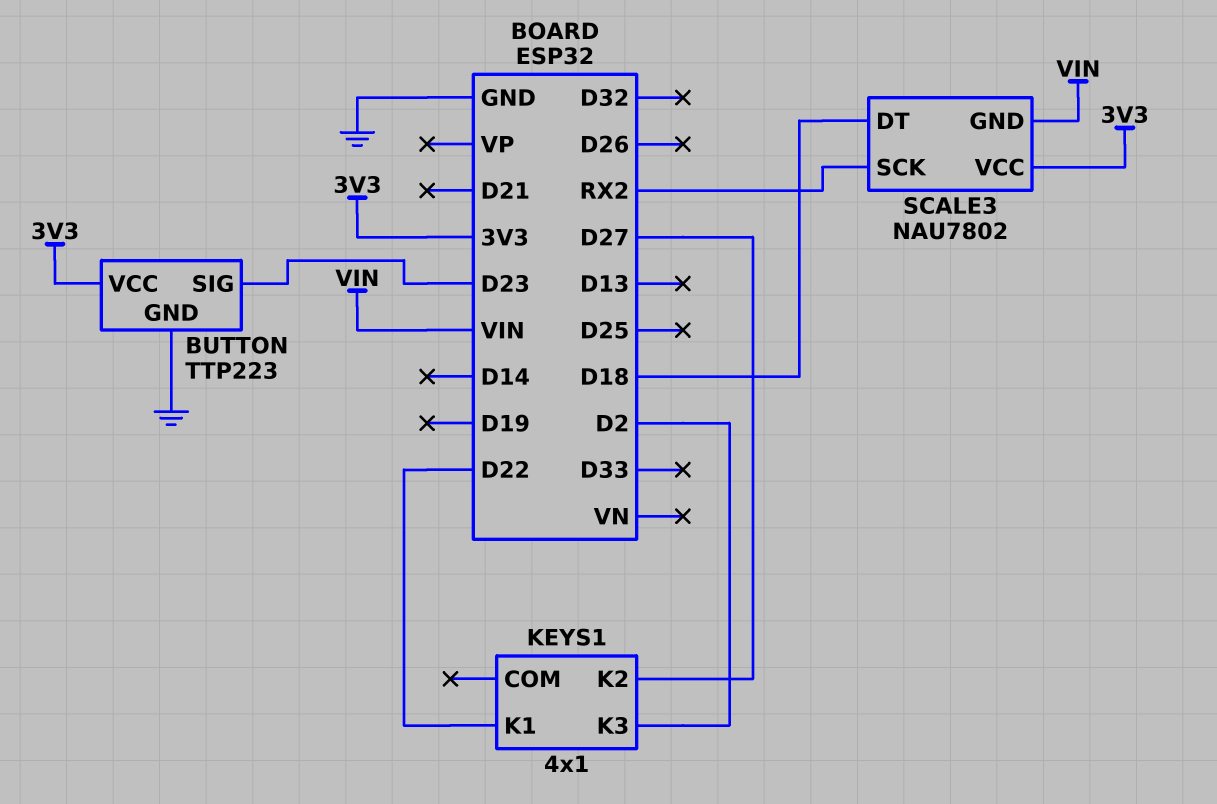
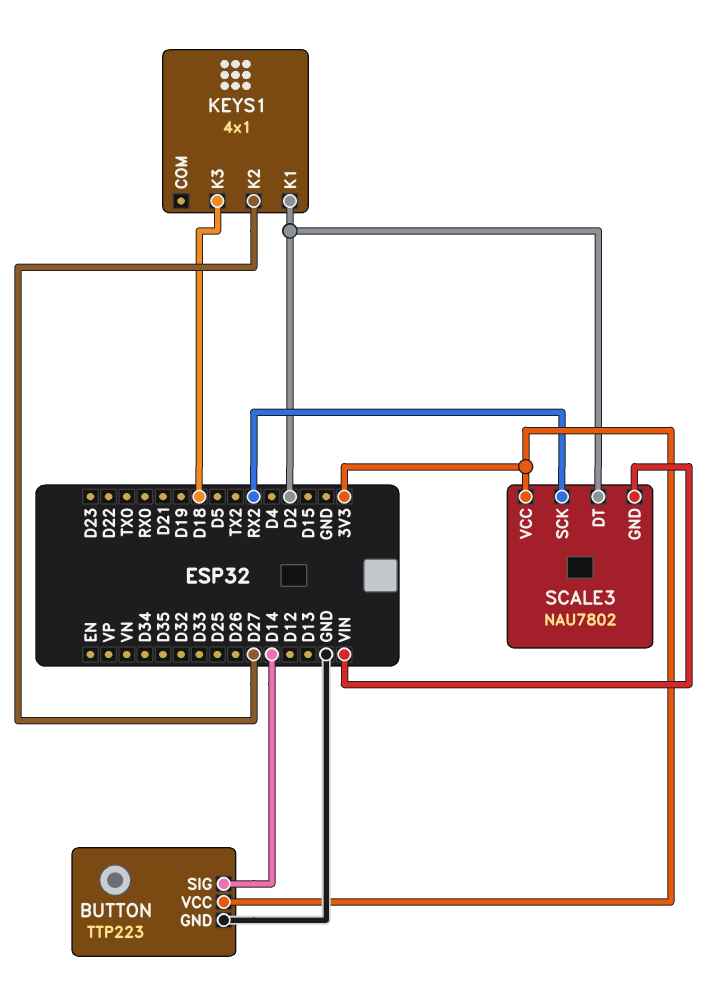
BUTTON pin SIG: D23 -> D14
KEYS1 pin K1: D22 -> D2
KEYS1 pin K3: D2 -> D18
SCALE3 pin DT: D18 -> D2

